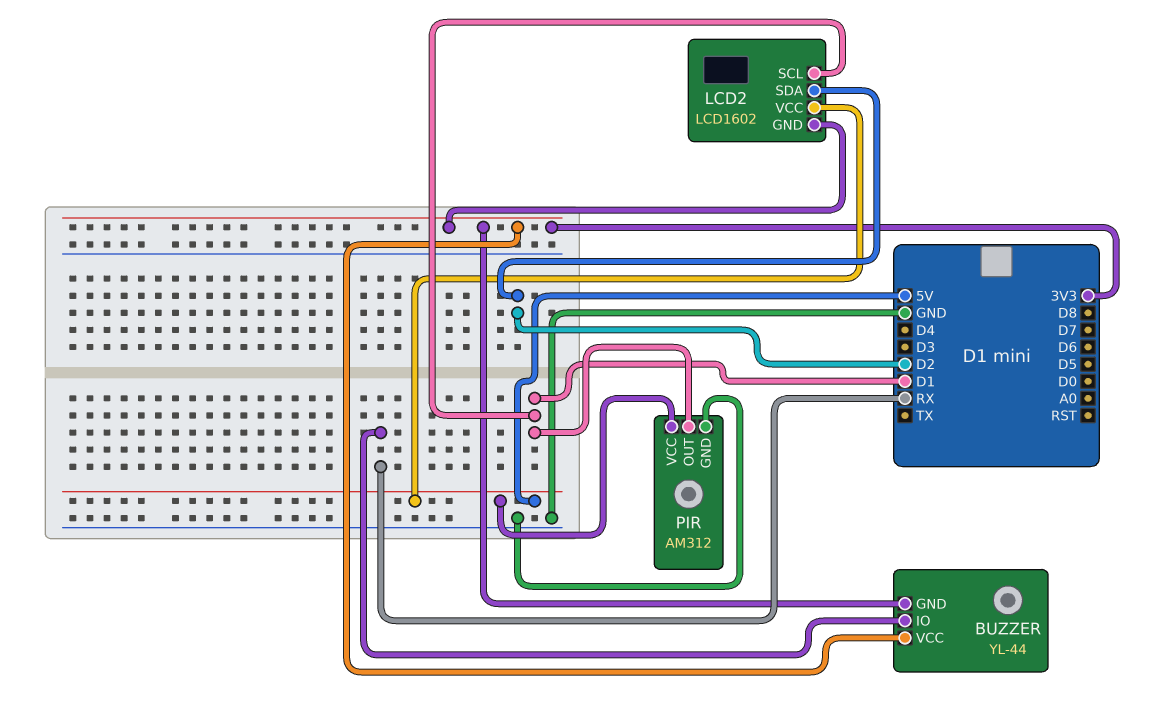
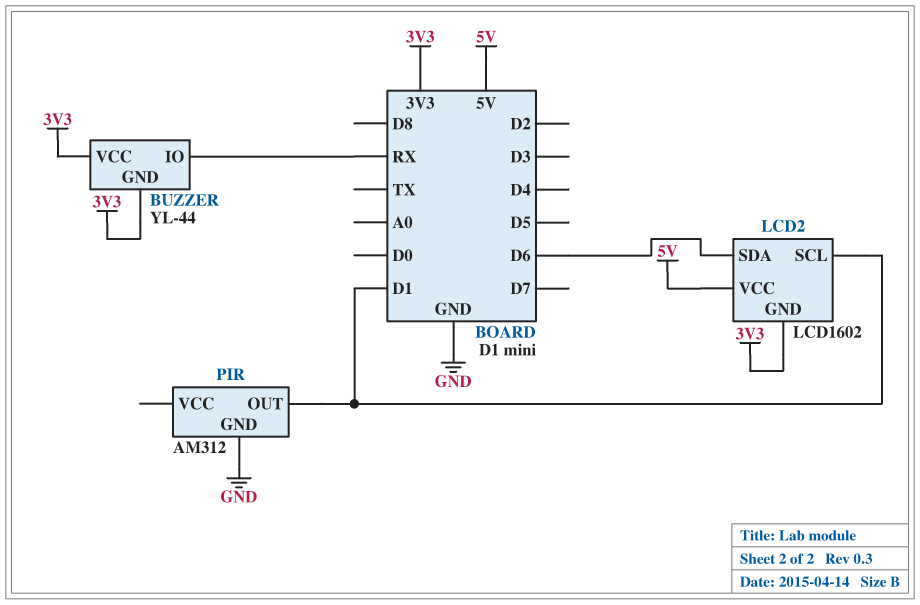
LCD2 pin SDA: D2 -> D6
PIR pin VCC: 5V -> none

